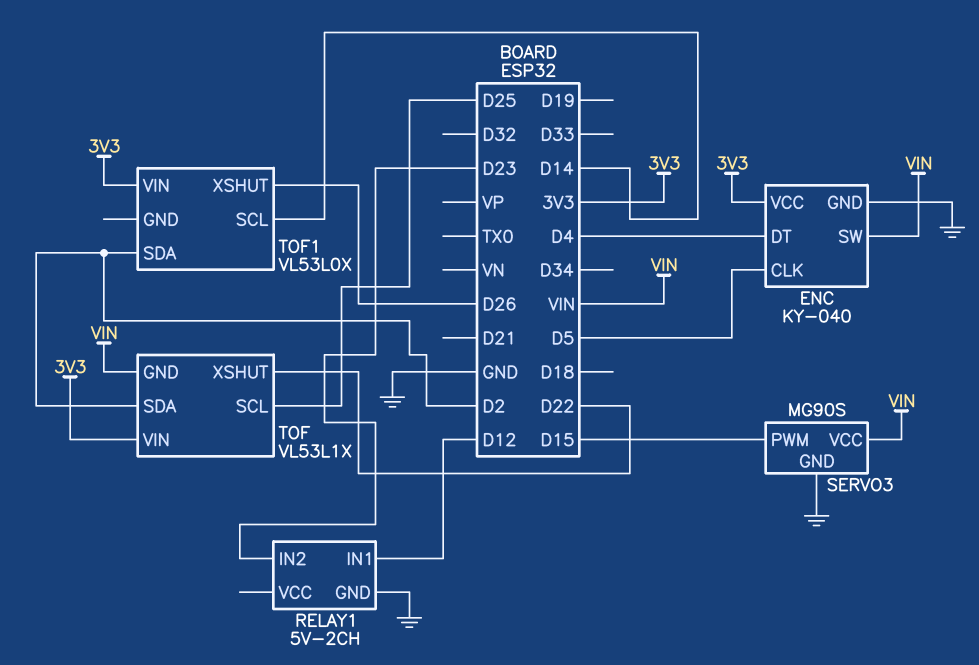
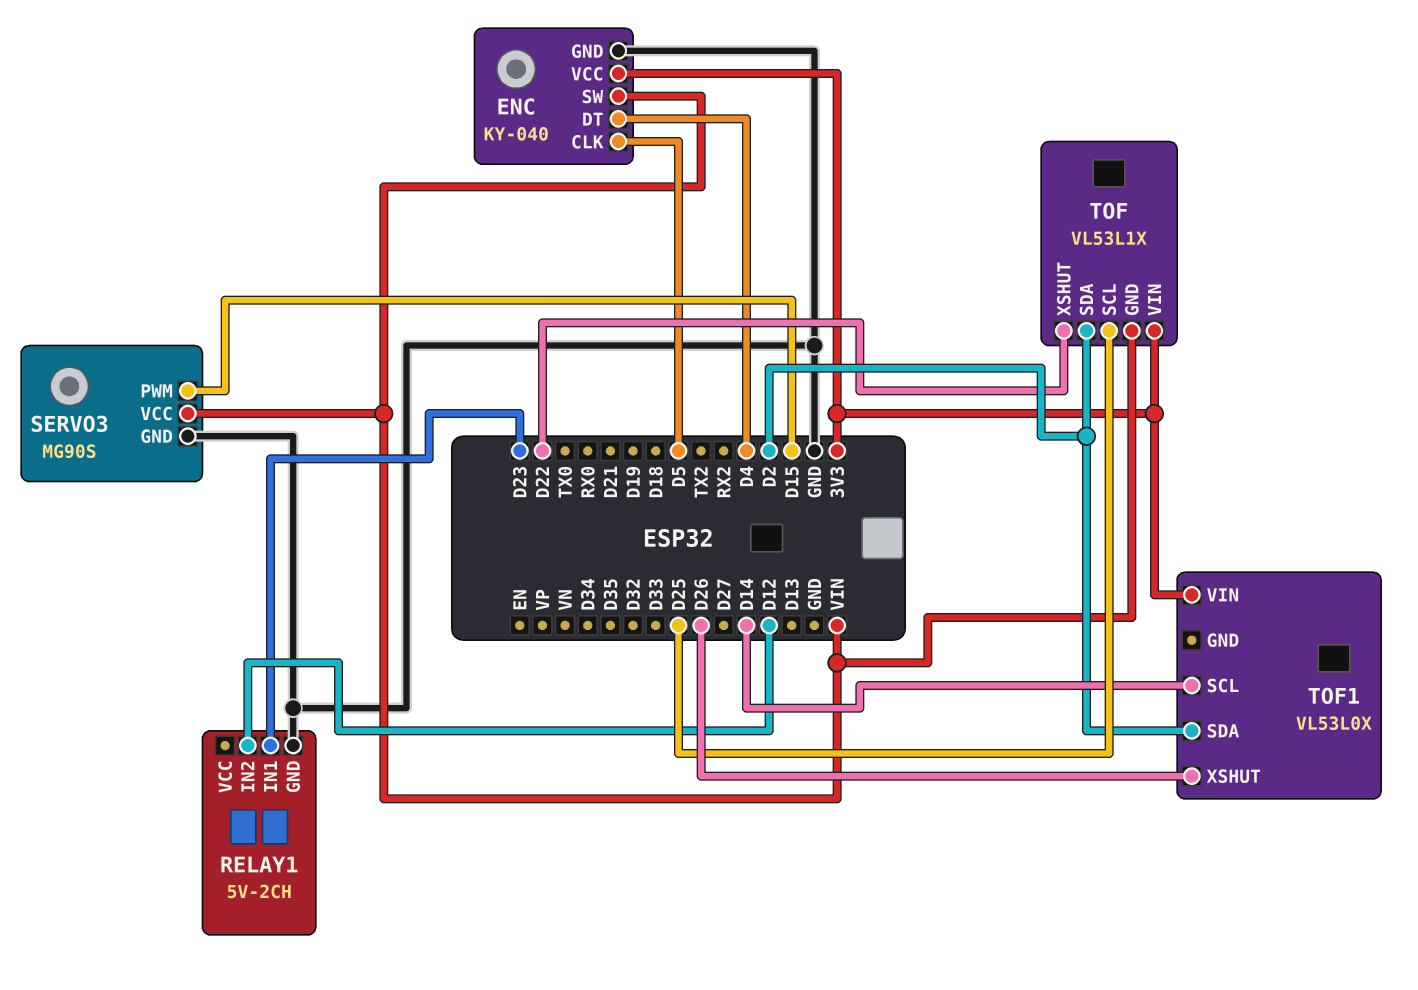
RELAY1 pin IN1: D12 -> D23
RELAY1 pin IN2: D23 -> D12

